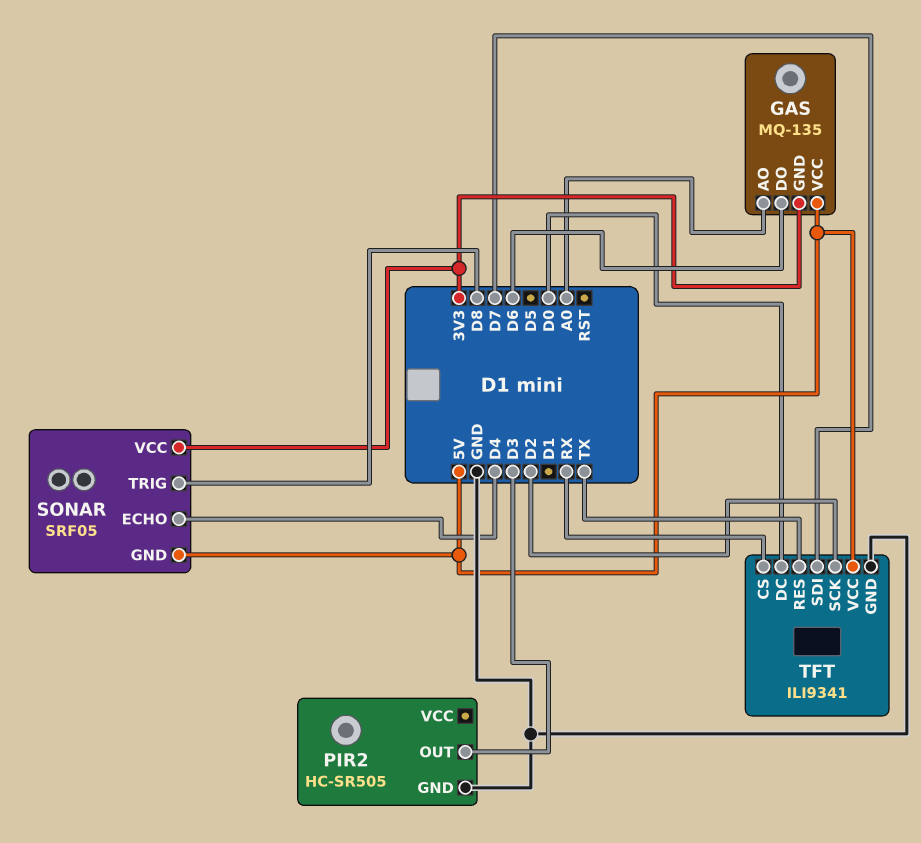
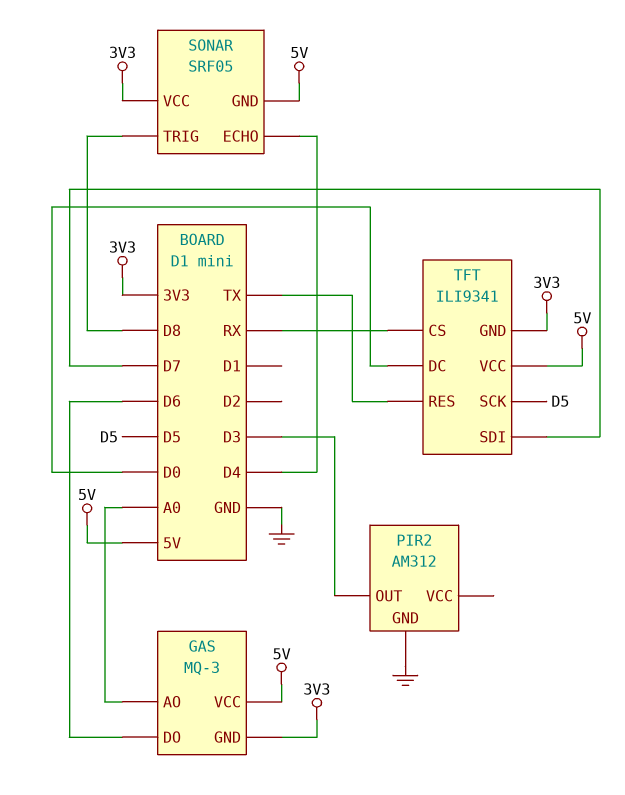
GAS: MQ-135 -> MQ-3
PIR2: HC-SR505 -> AM312
TFT pin GND: GND -> 3V3
TFT pin SCK: D2 -> D5

